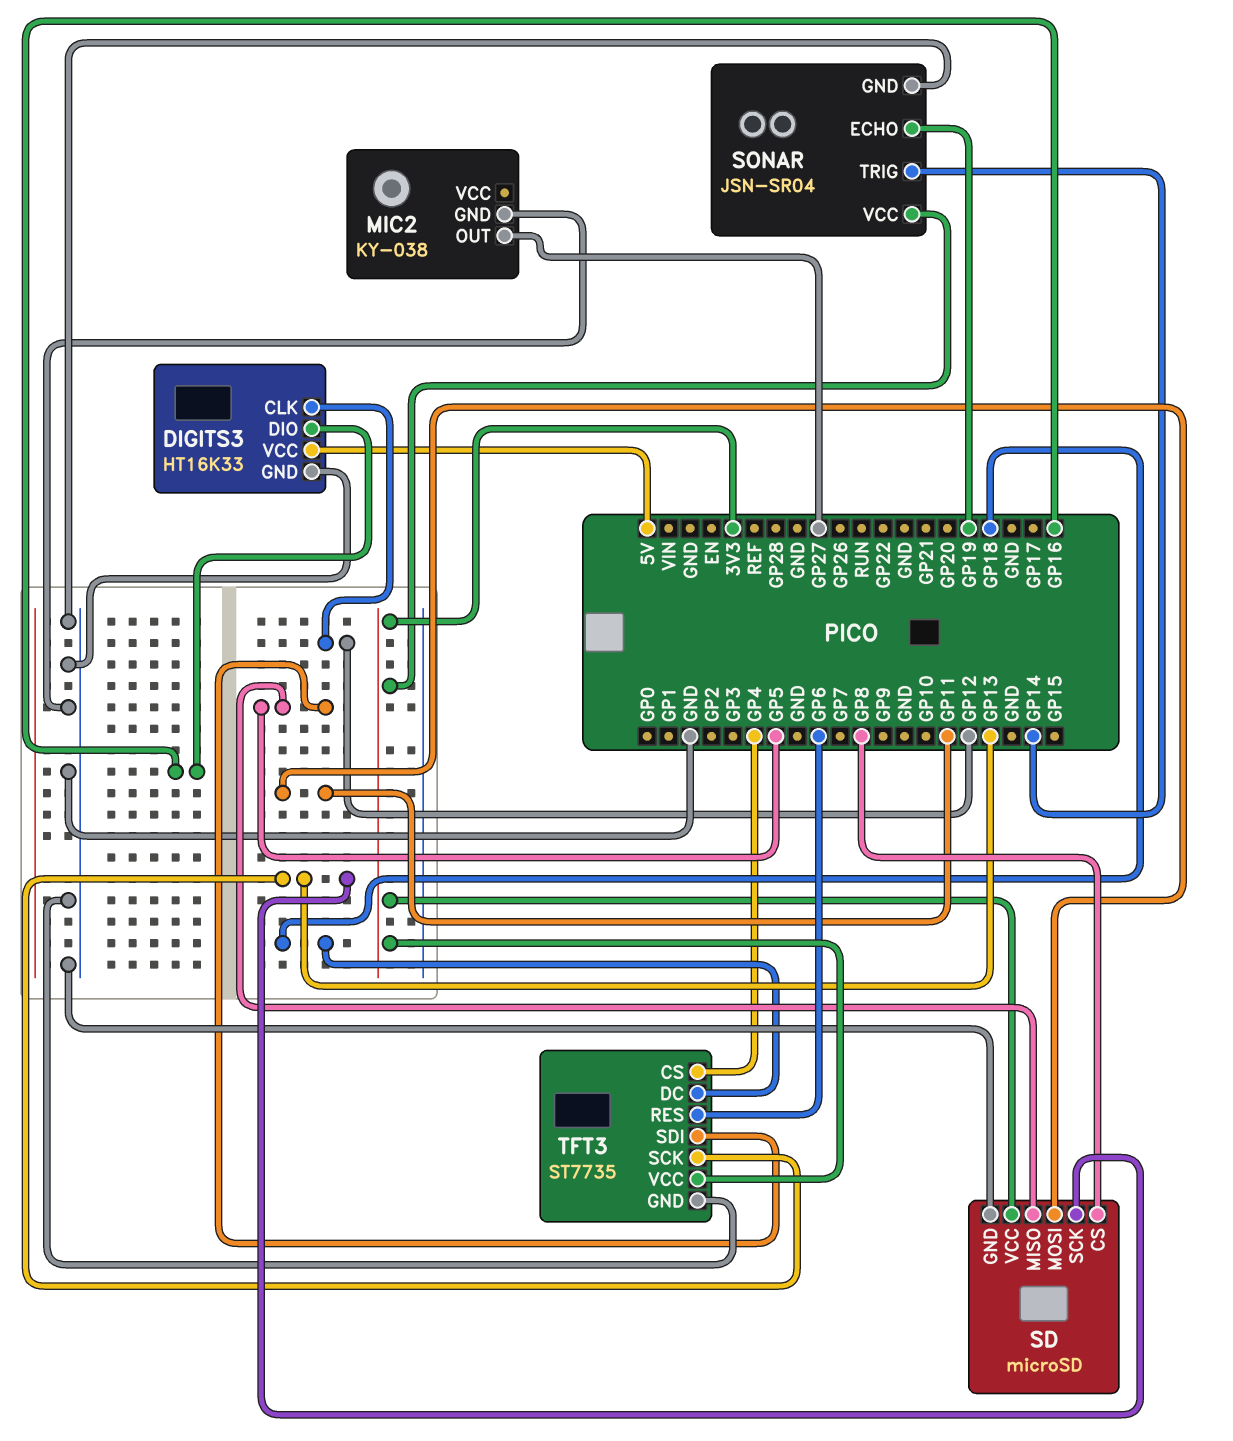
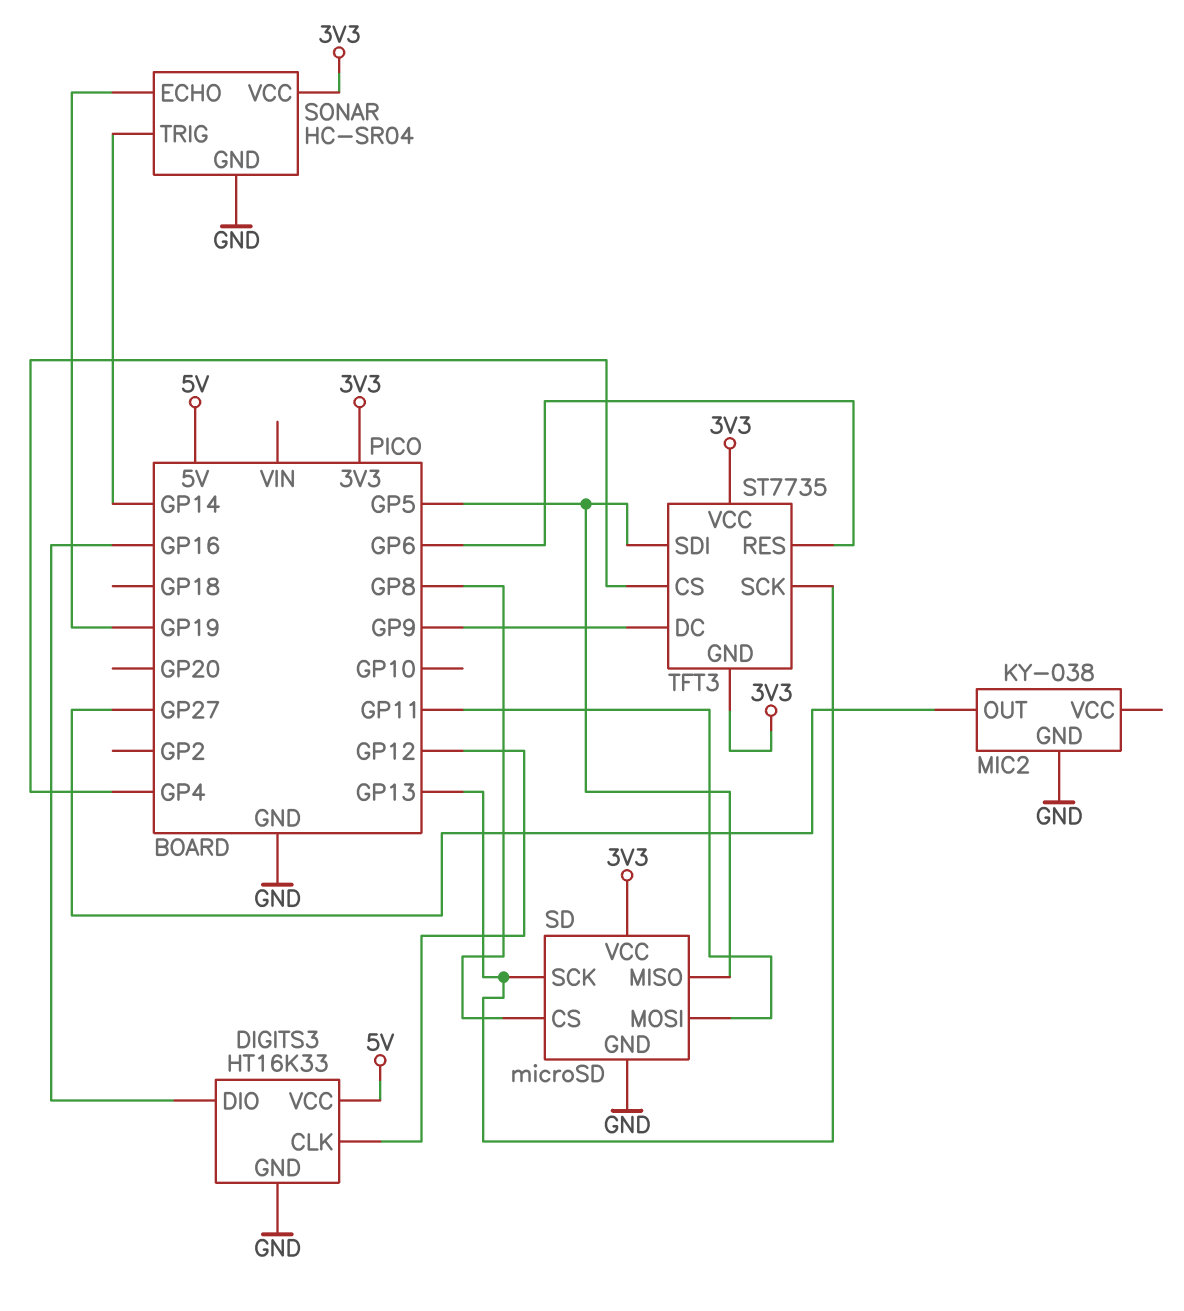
SONAR: JSN-SR04 -> HC-SR04
TFT3 pin DC: GP18 -> GP9
TFT3 pin GND: GND -> 3V3

